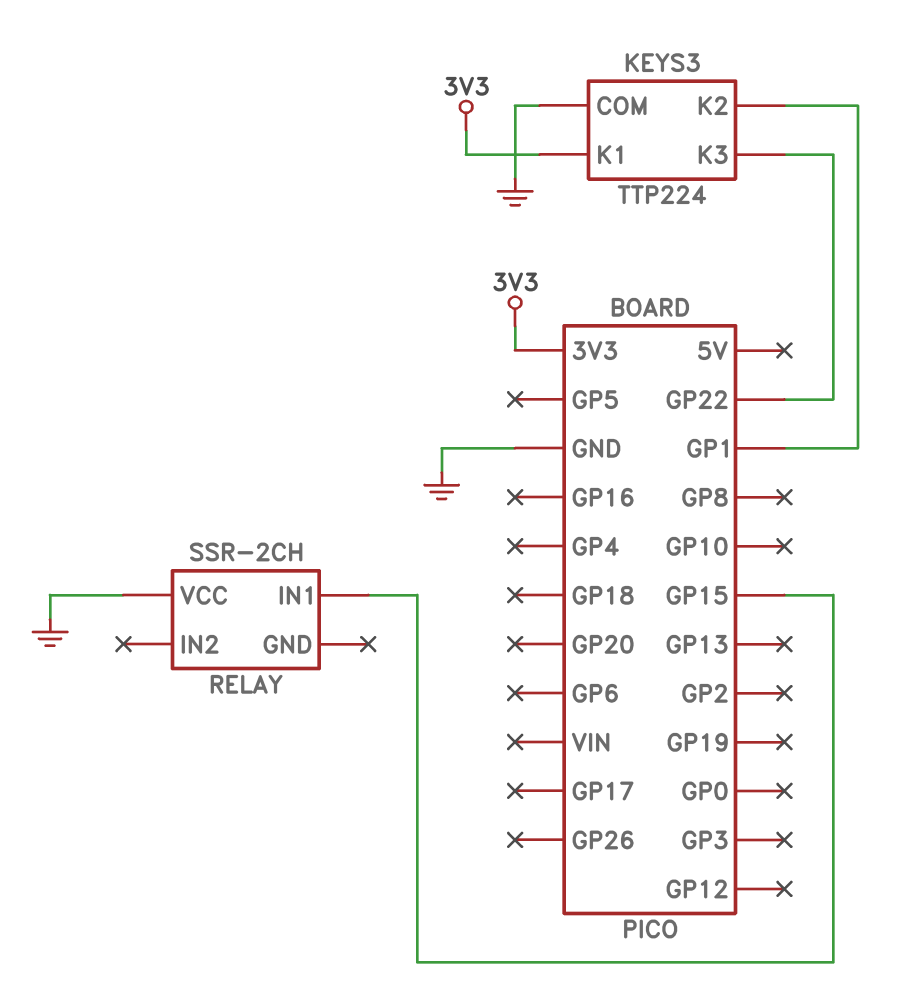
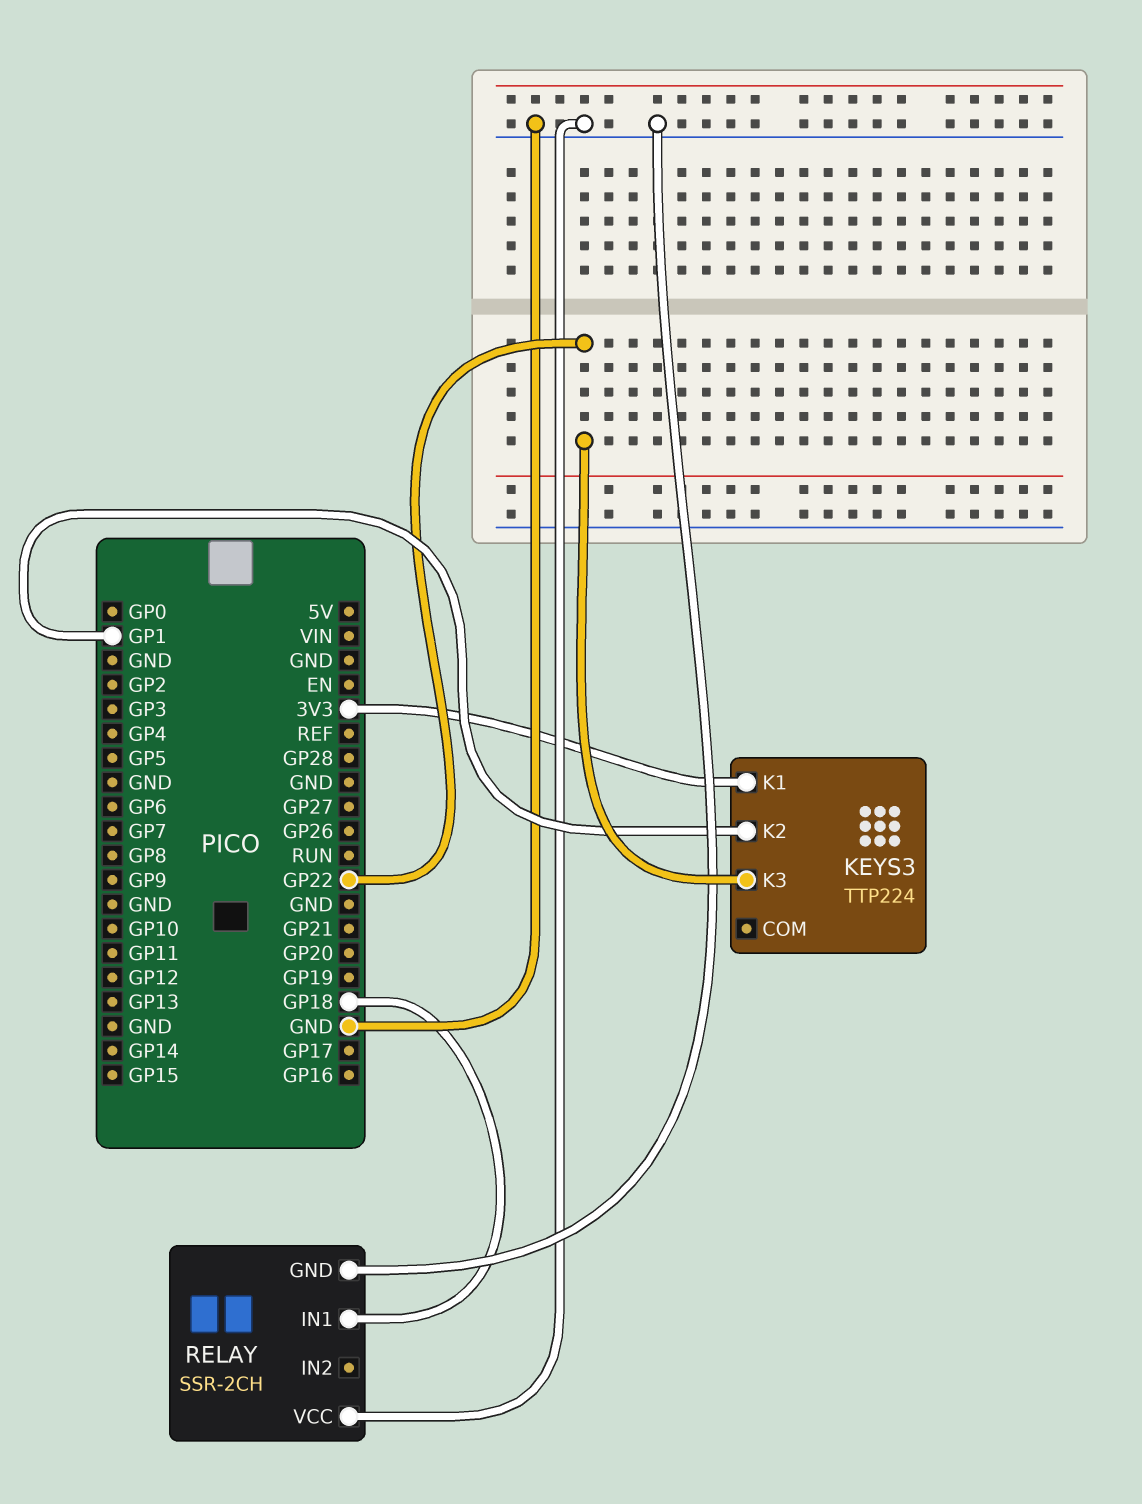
KEYS3 pin COM: GND -> none
RELAY pin GND: none -> GND
RELAY pin IN1: GP15 -> GP18

